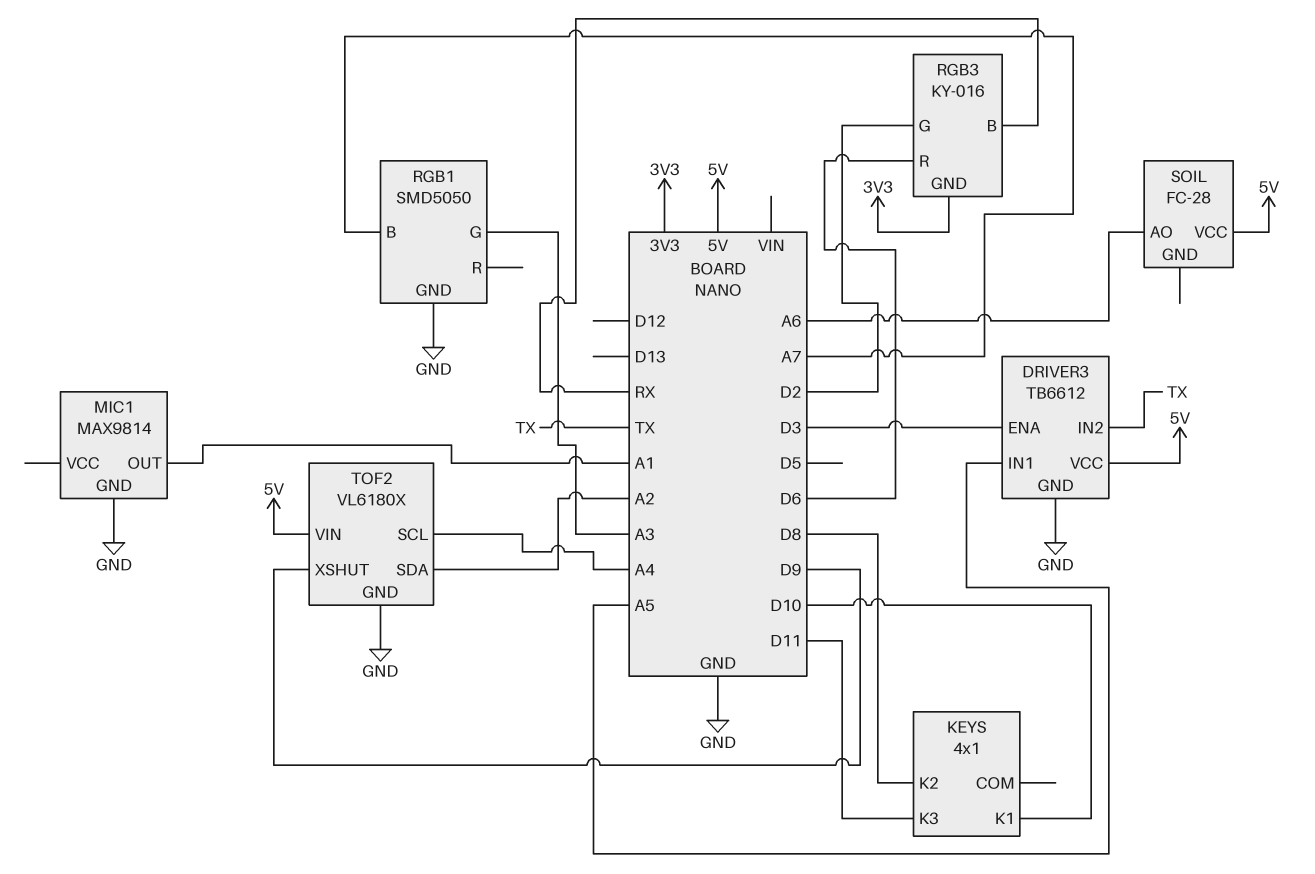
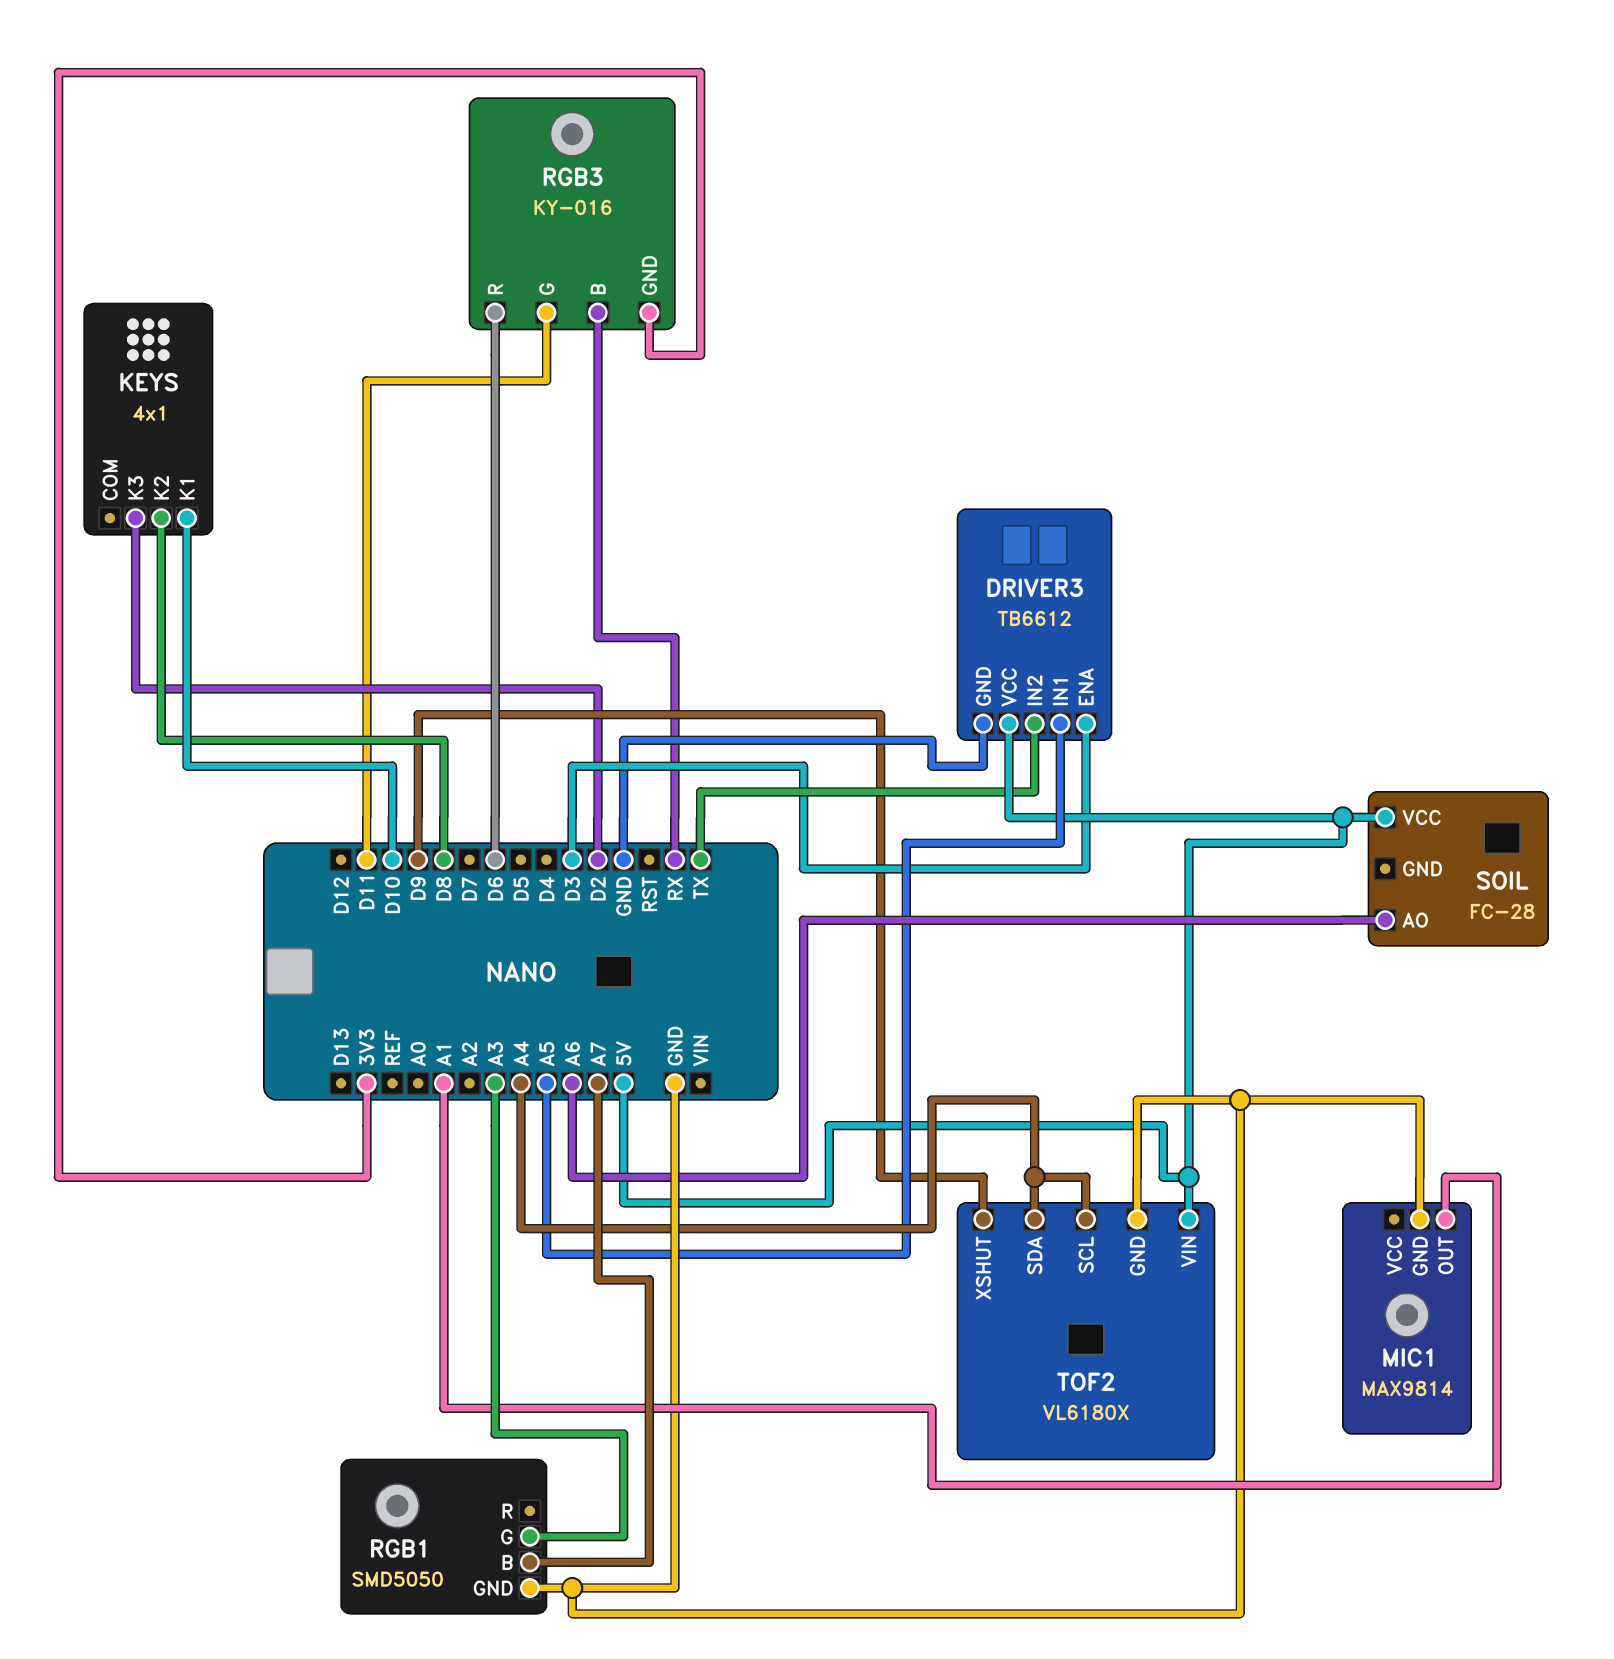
KEYS pin K3: D11 -> D2
RGB3 pin G: D2 -> D11
TOF2 pin SDA: A2 -> A4

